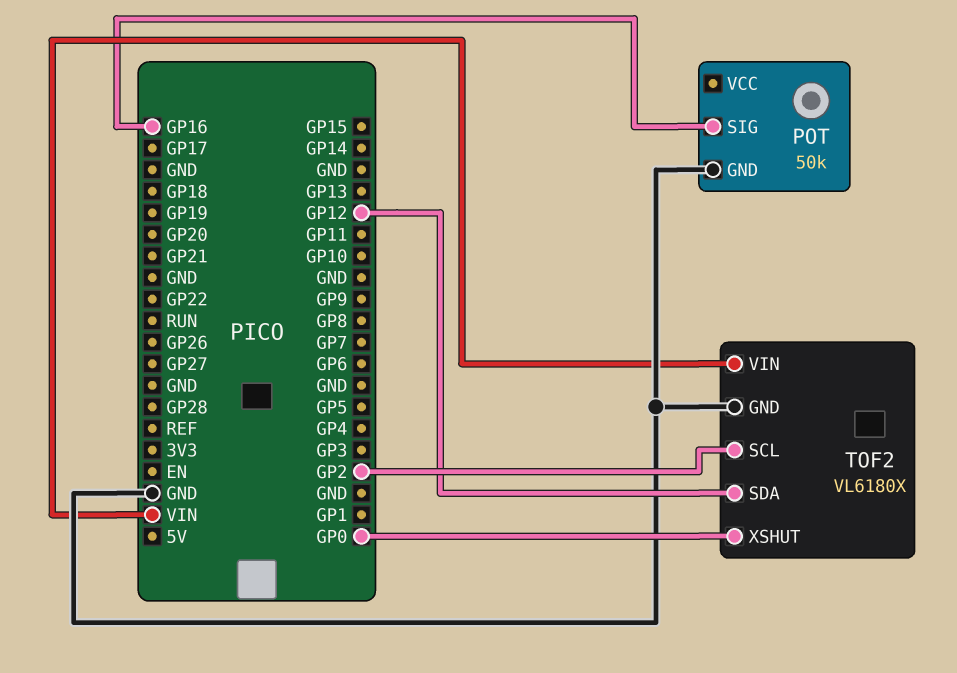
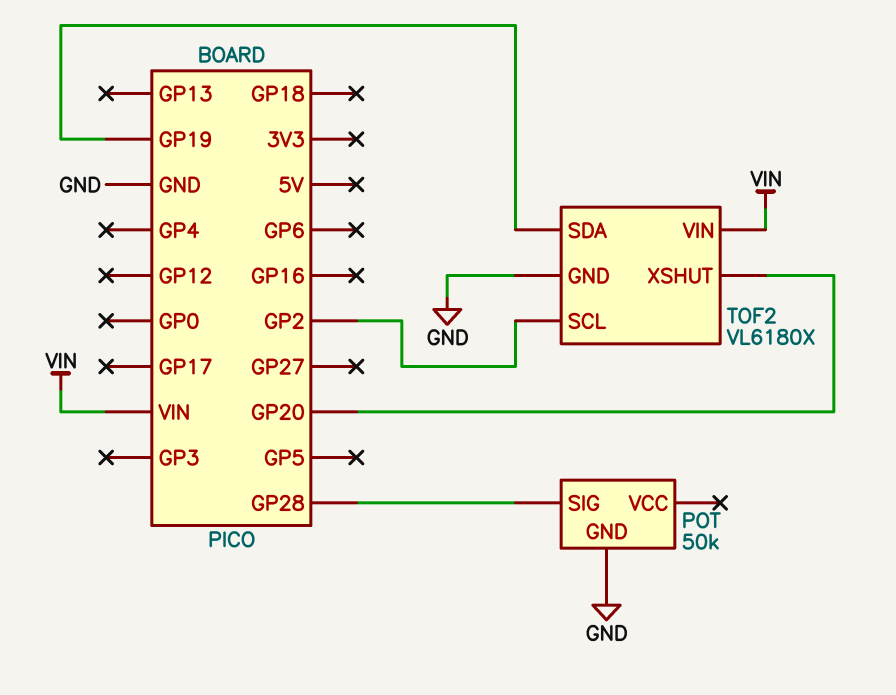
POT pin SIG: GP16 -> GP28
TOF2 pin SDA: GP12 -> GP19
TOF2 pin XSHUT: GP0 -> GP20

